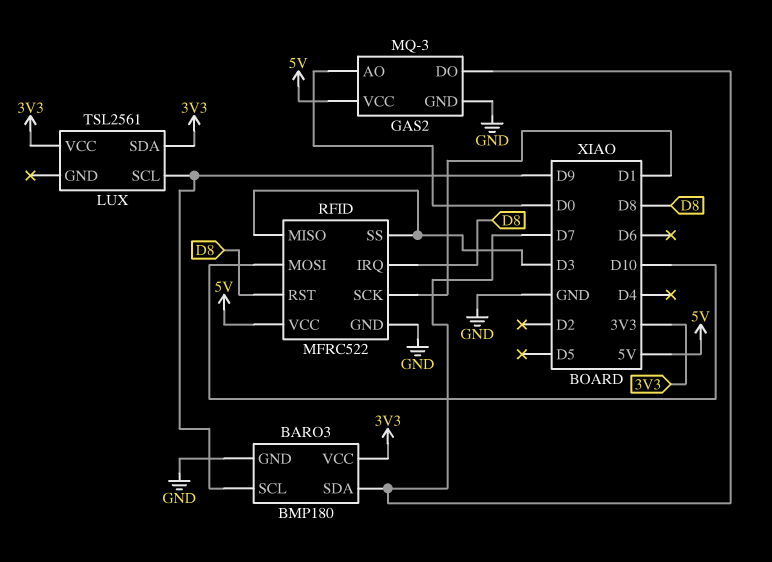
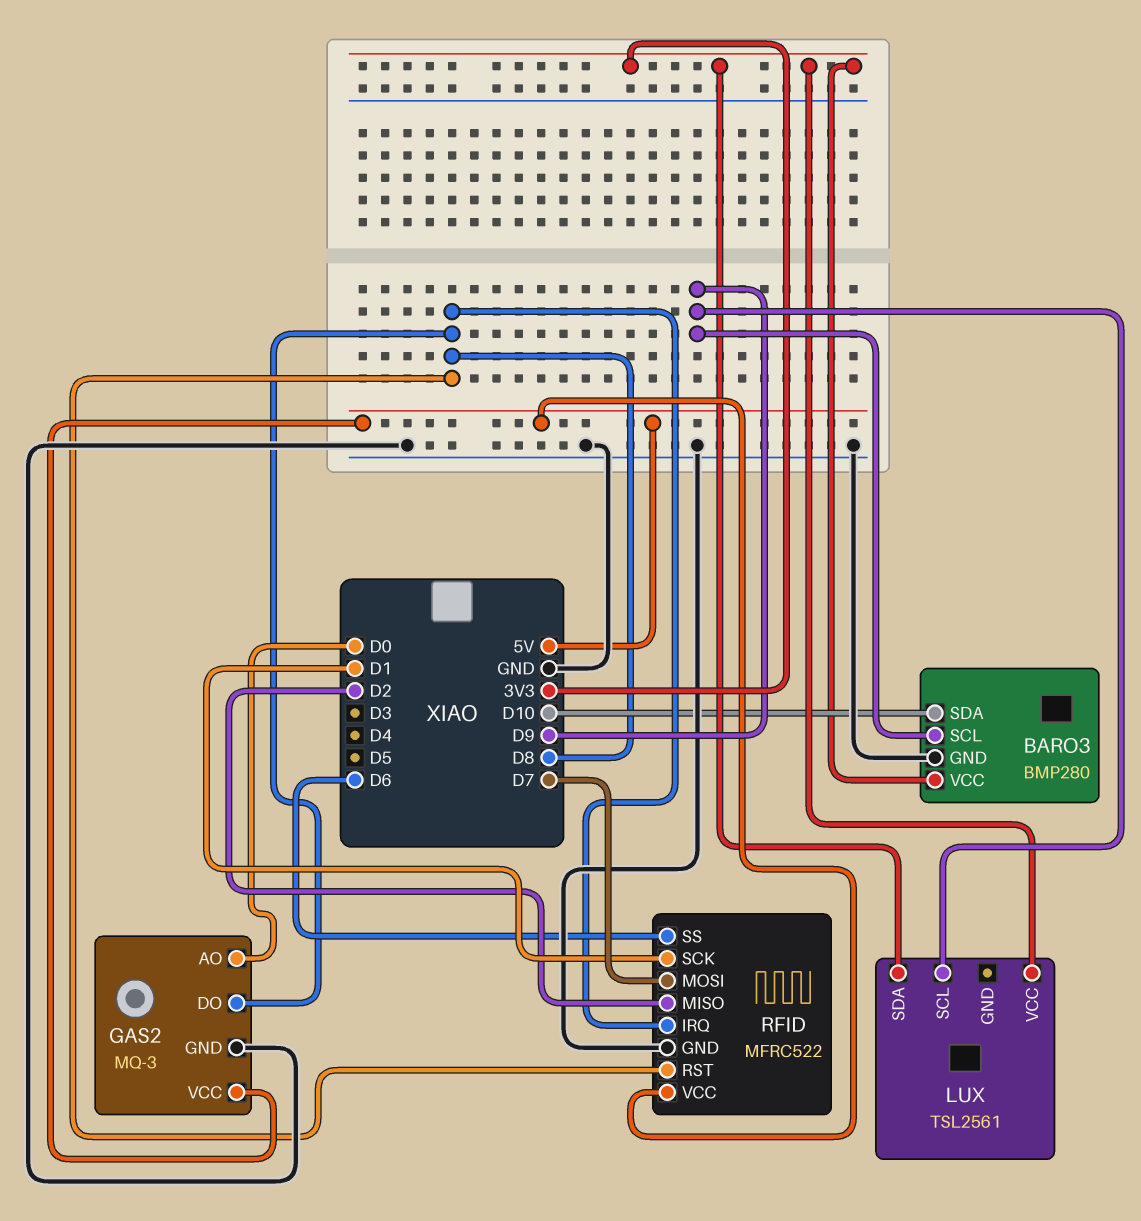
BARO3: BMP180 -> BMP280
BARO3 pin SDA: D7 -> D10
GAS2 pin DO: D7 -> D8
RFID pin MISO: D3 -> D2
RFID pin MOSI: D10 -> D7
RFID pin SS: D3 -> D6

